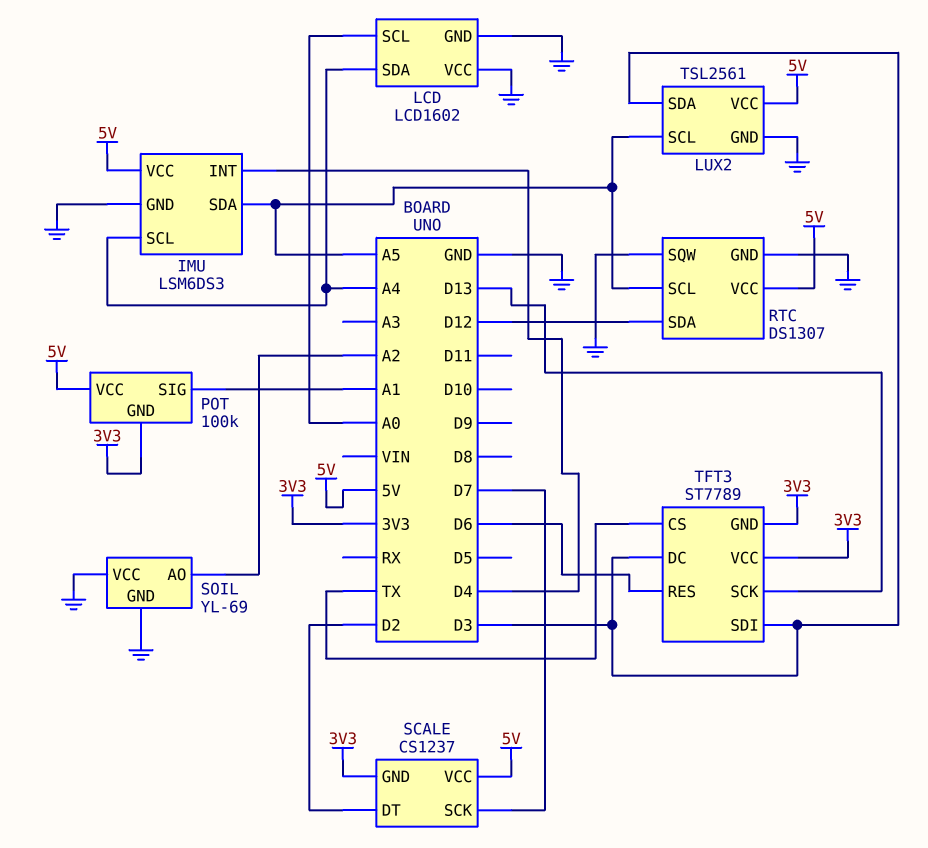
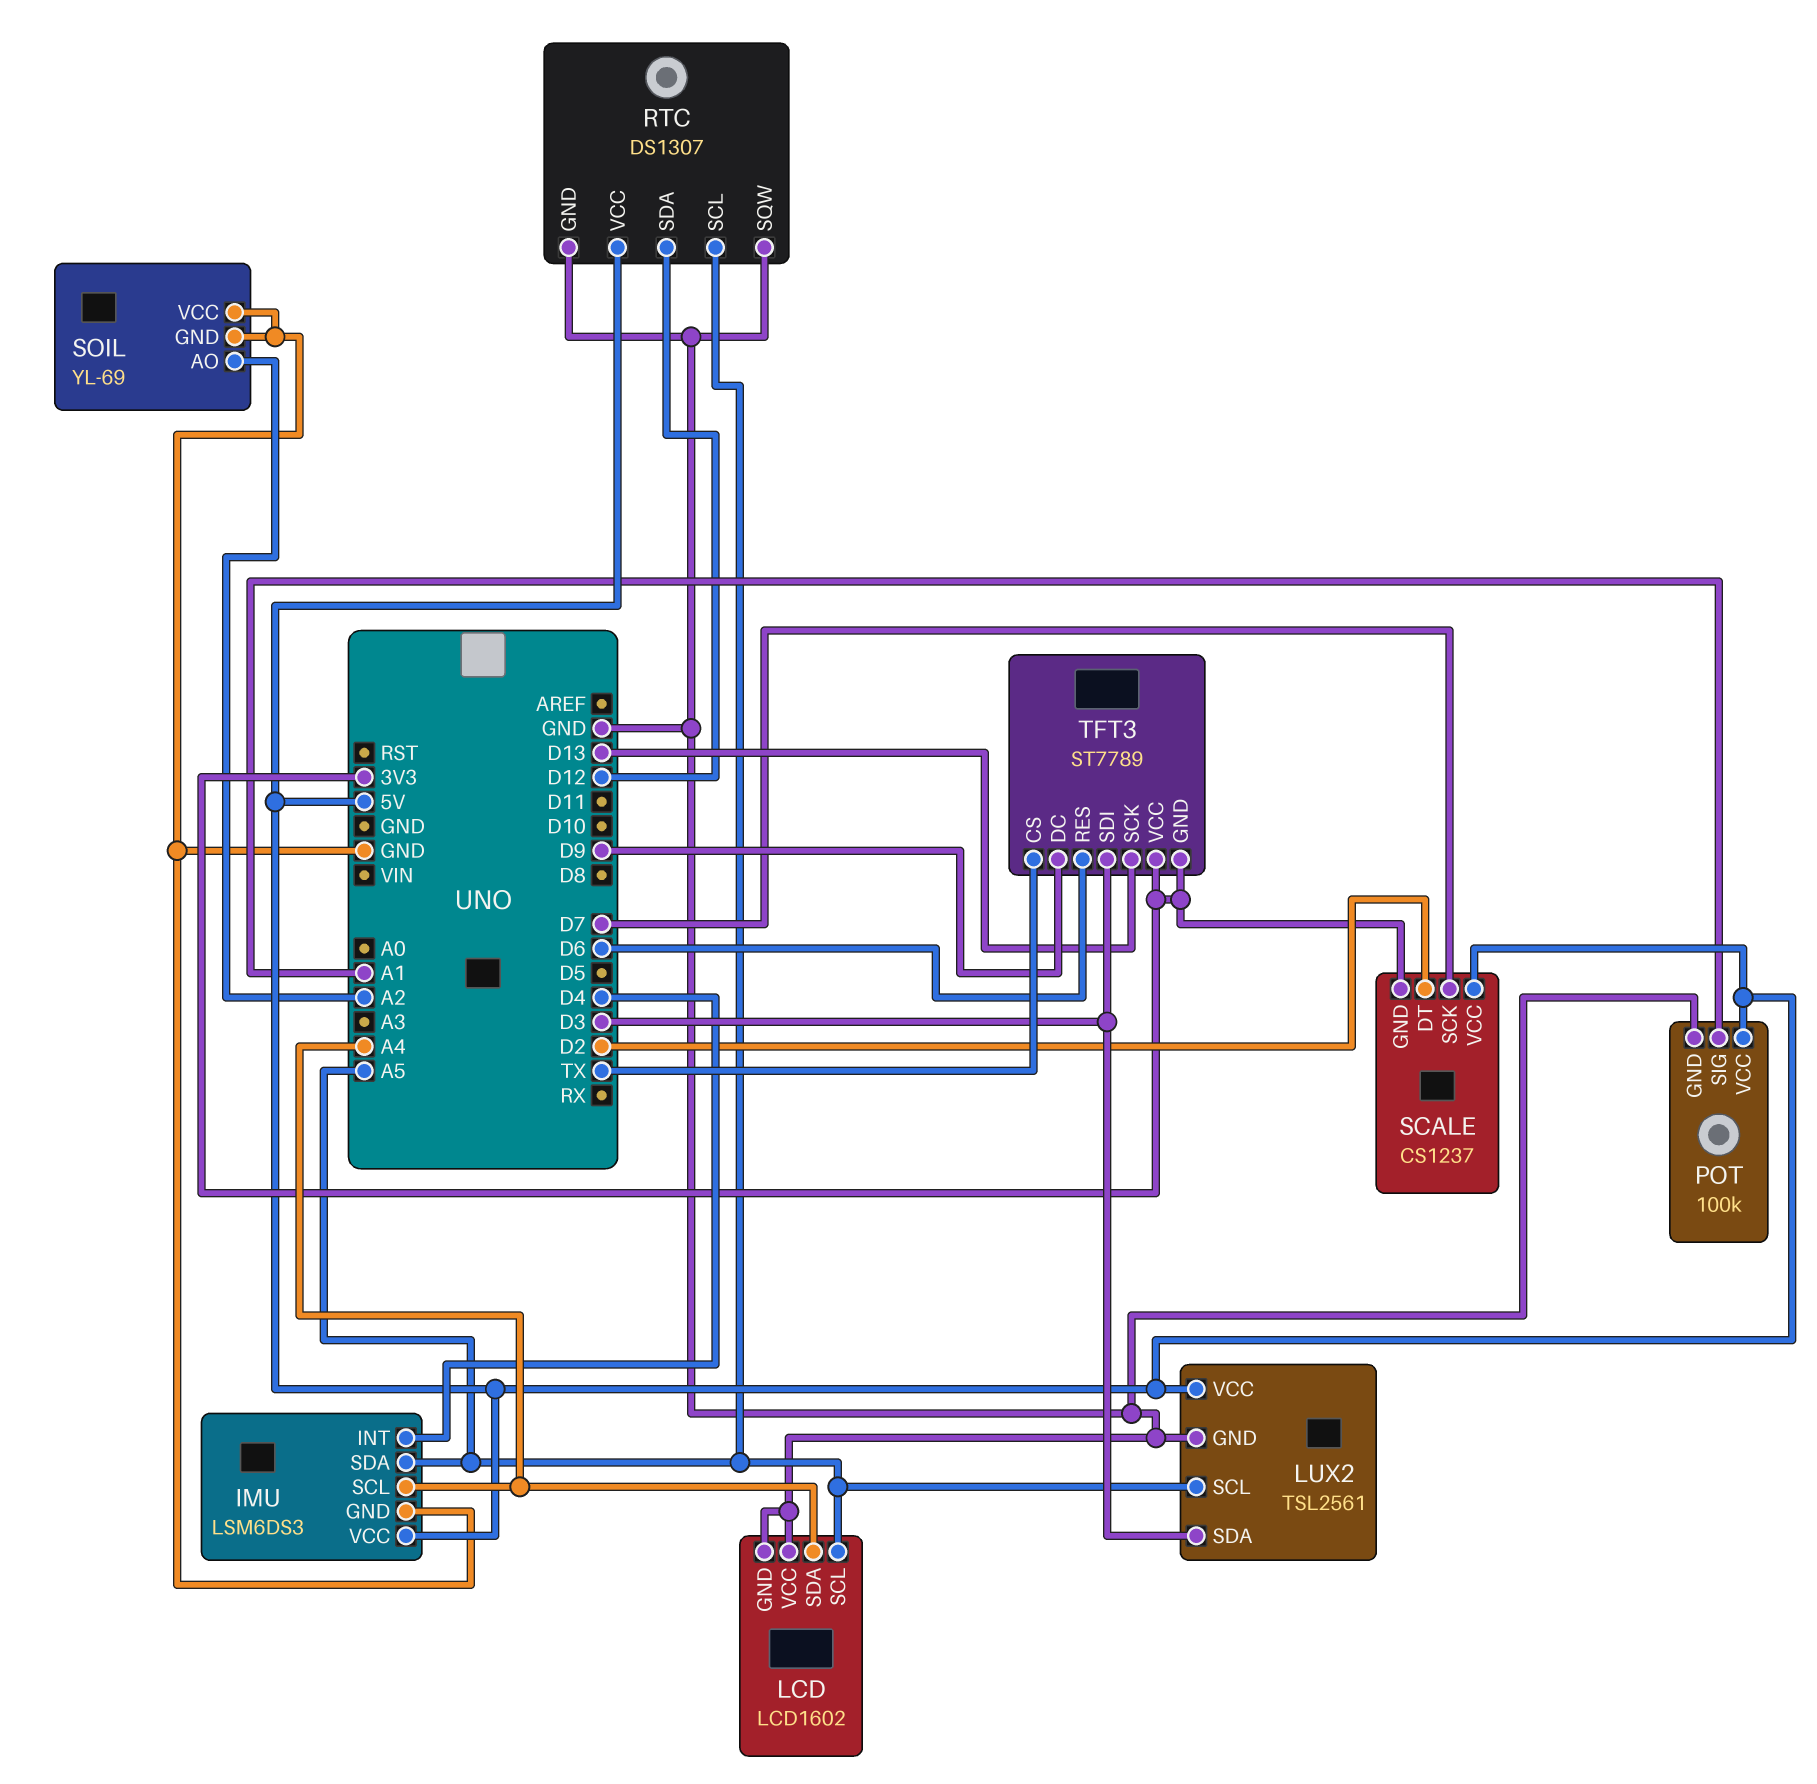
LCD pin SCL: A0 -> A5
POT pin GND: 3V3 -> GND
TFT3 pin DC: D3 -> D9

